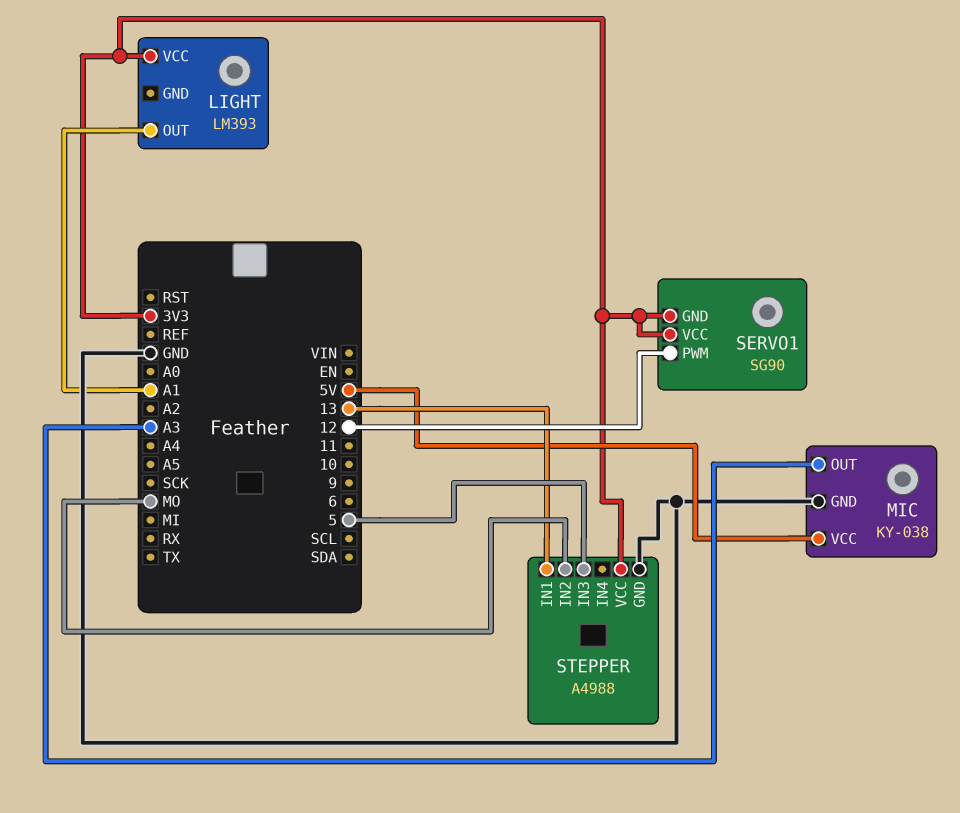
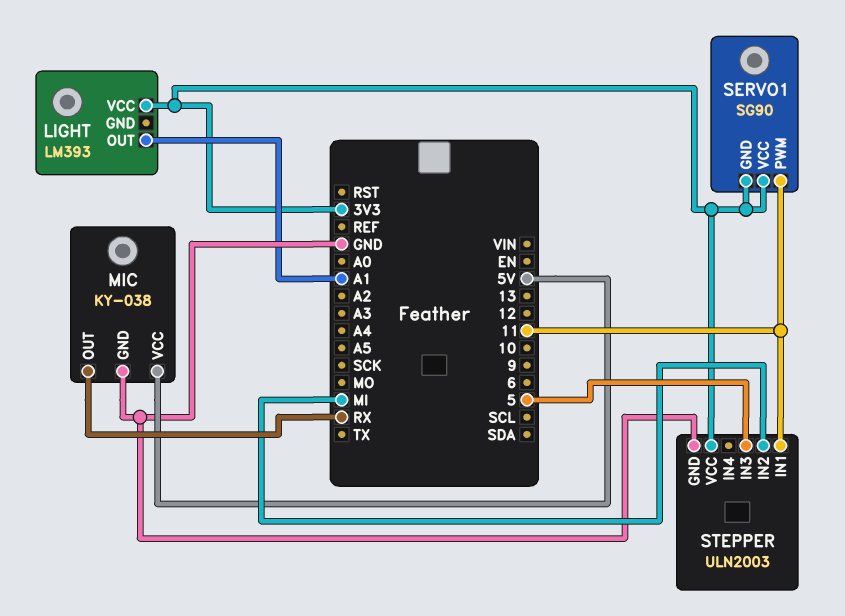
MIC pin OUT: A3 -> RX
SERVO1 pin PWM: 12 -> 11
STEPPER: A4988 -> ULN2003
STEPPER pin IN1: 13 -> 11
STEPPER pin IN2: MO -> MI

